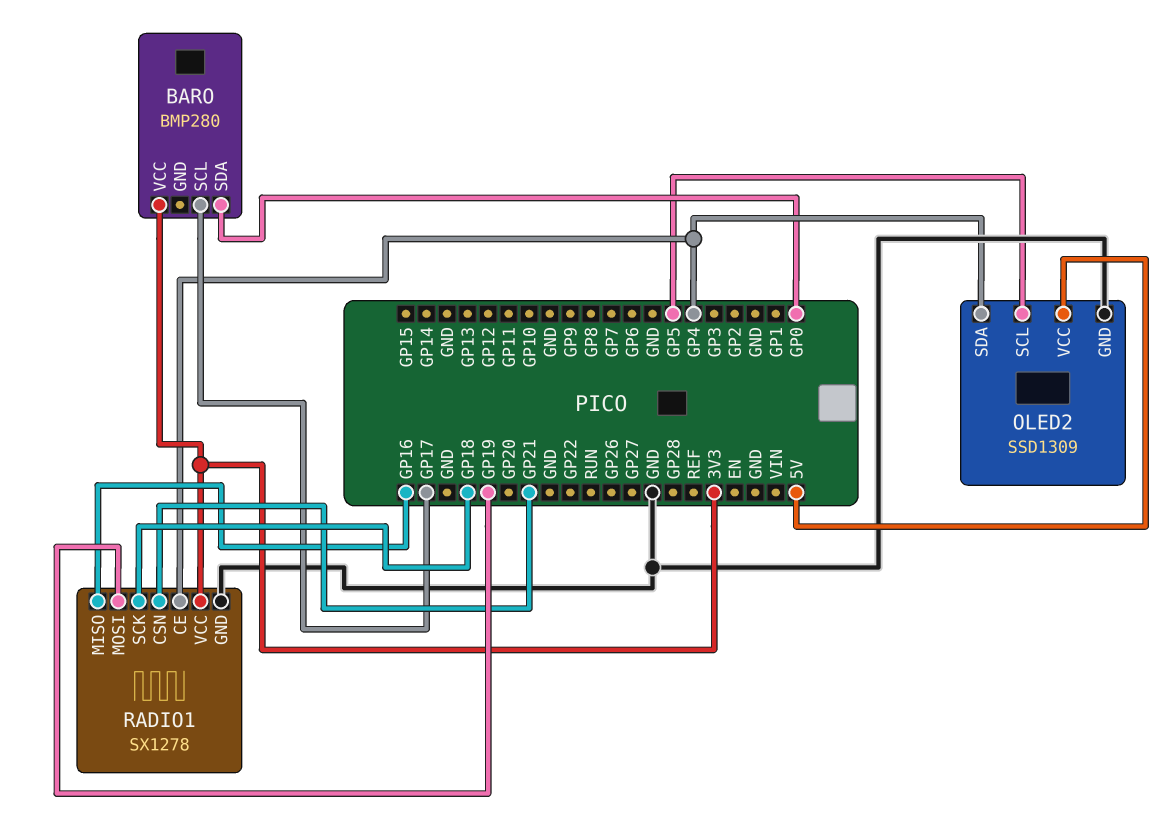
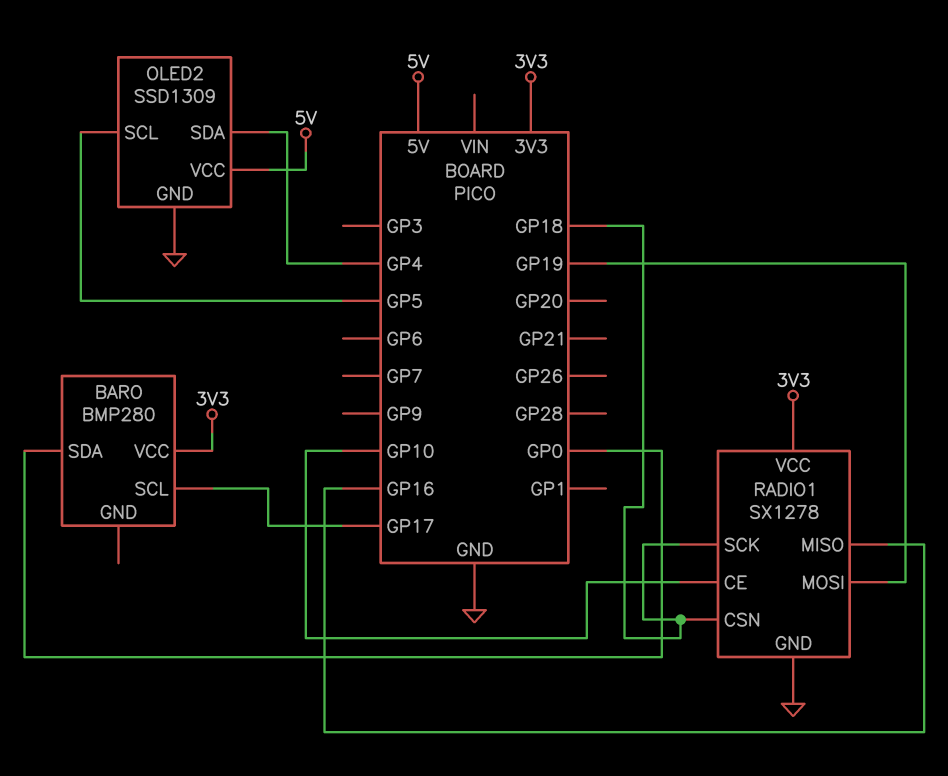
RADIO1 pin CE: GP4 -> GP10
RADIO1 pin CSN: GP21 -> GP18

